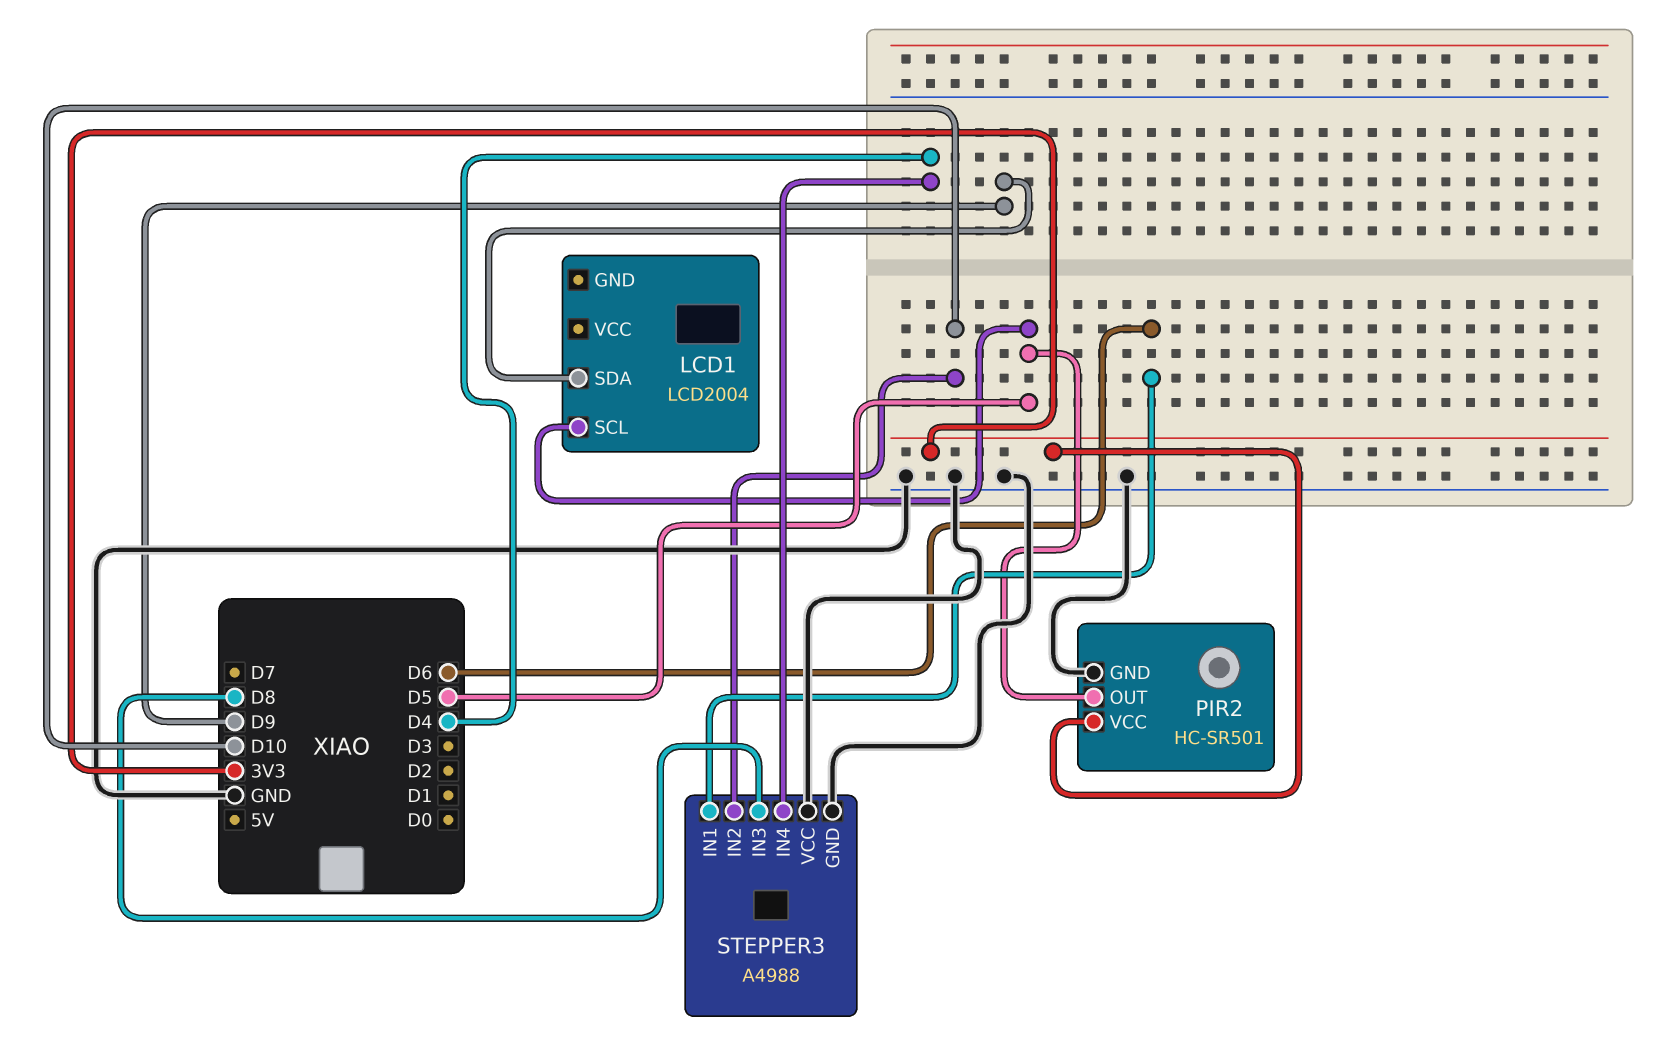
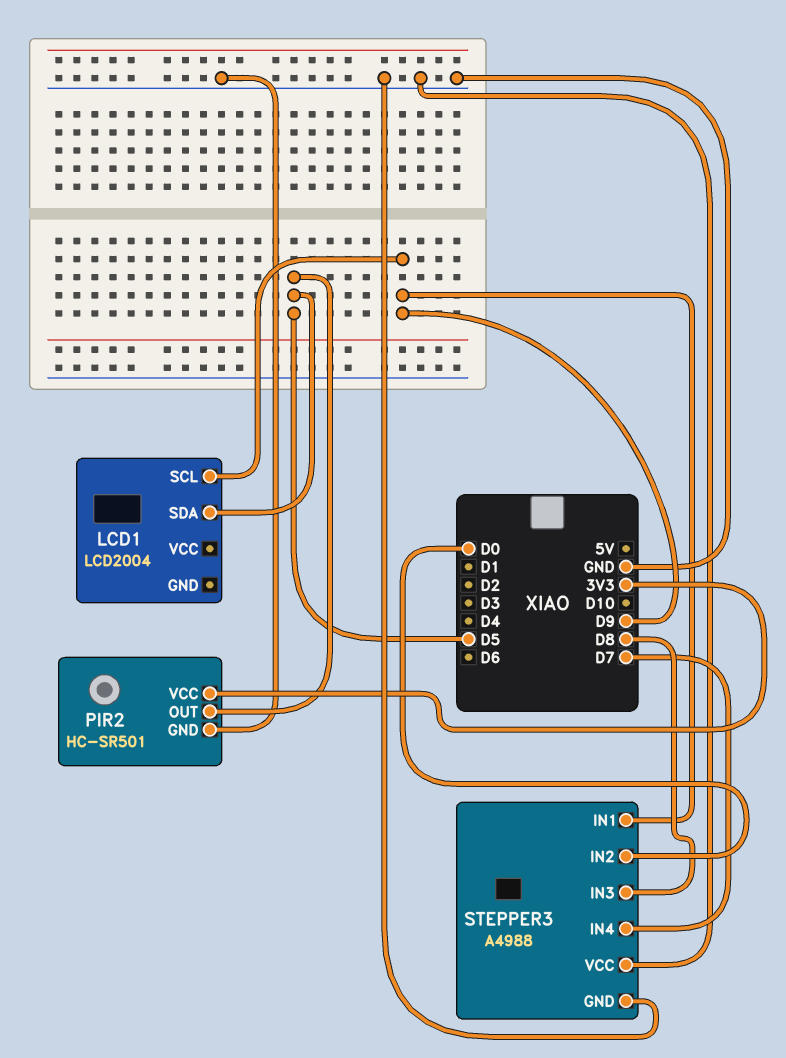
LCD1 pin SCL: D5 -> D9
LCD1 pin SDA: D9 -> D5
STEPPER3 pin IN1: D6 -> D9
STEPPER3 pin IN2: D10 -> D0
STEPPER3 pin IN4: D4 -> D7

